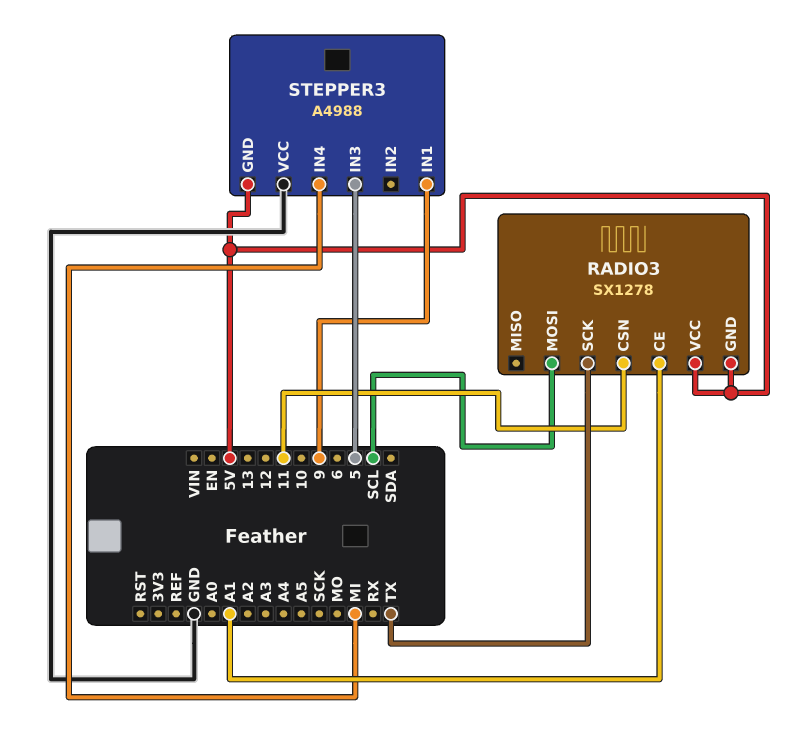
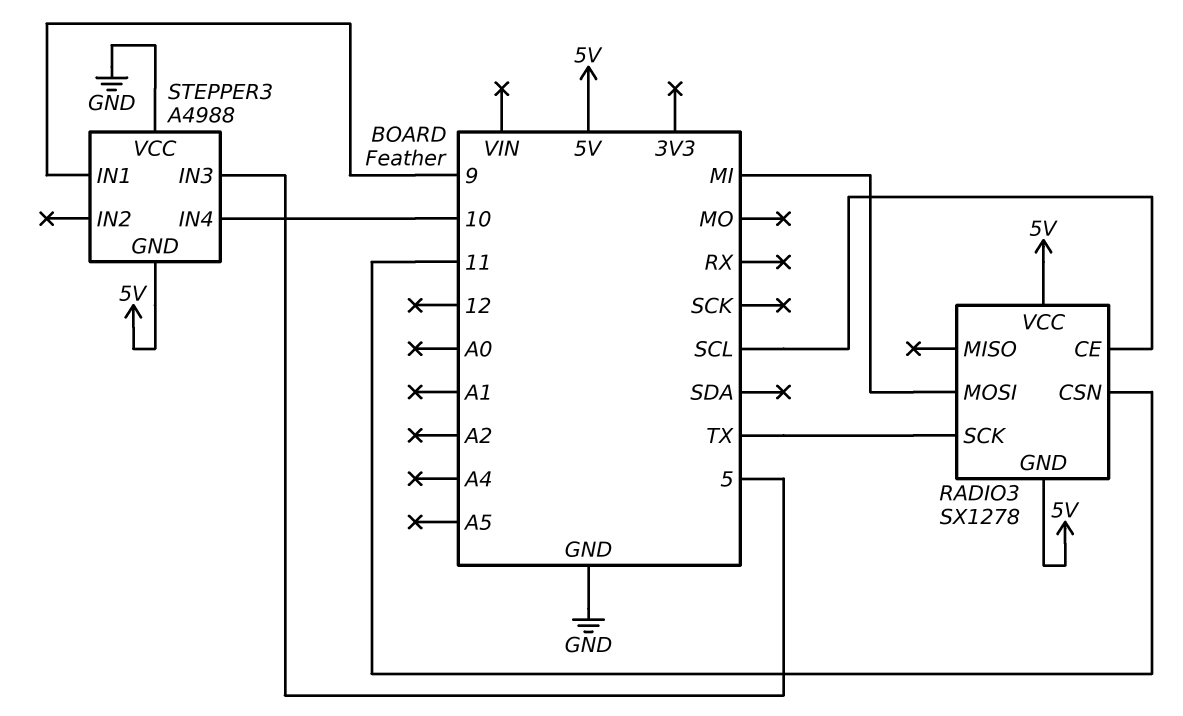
RADIO3 pin CE: A1 -> SCL
RADIO3 pin MOSI: SCL -> MI
STEPPER3 pin IN4: MI -> 10

